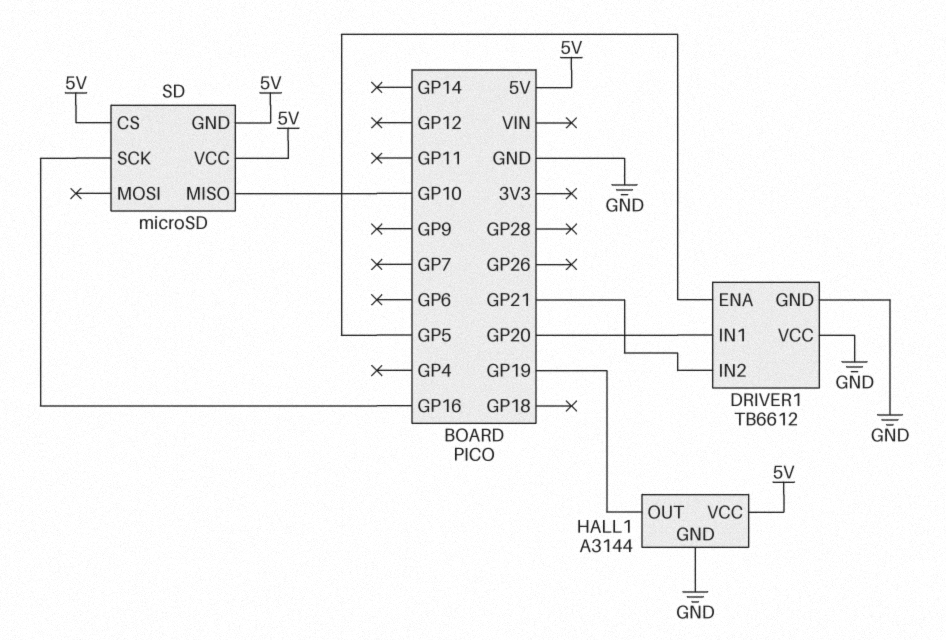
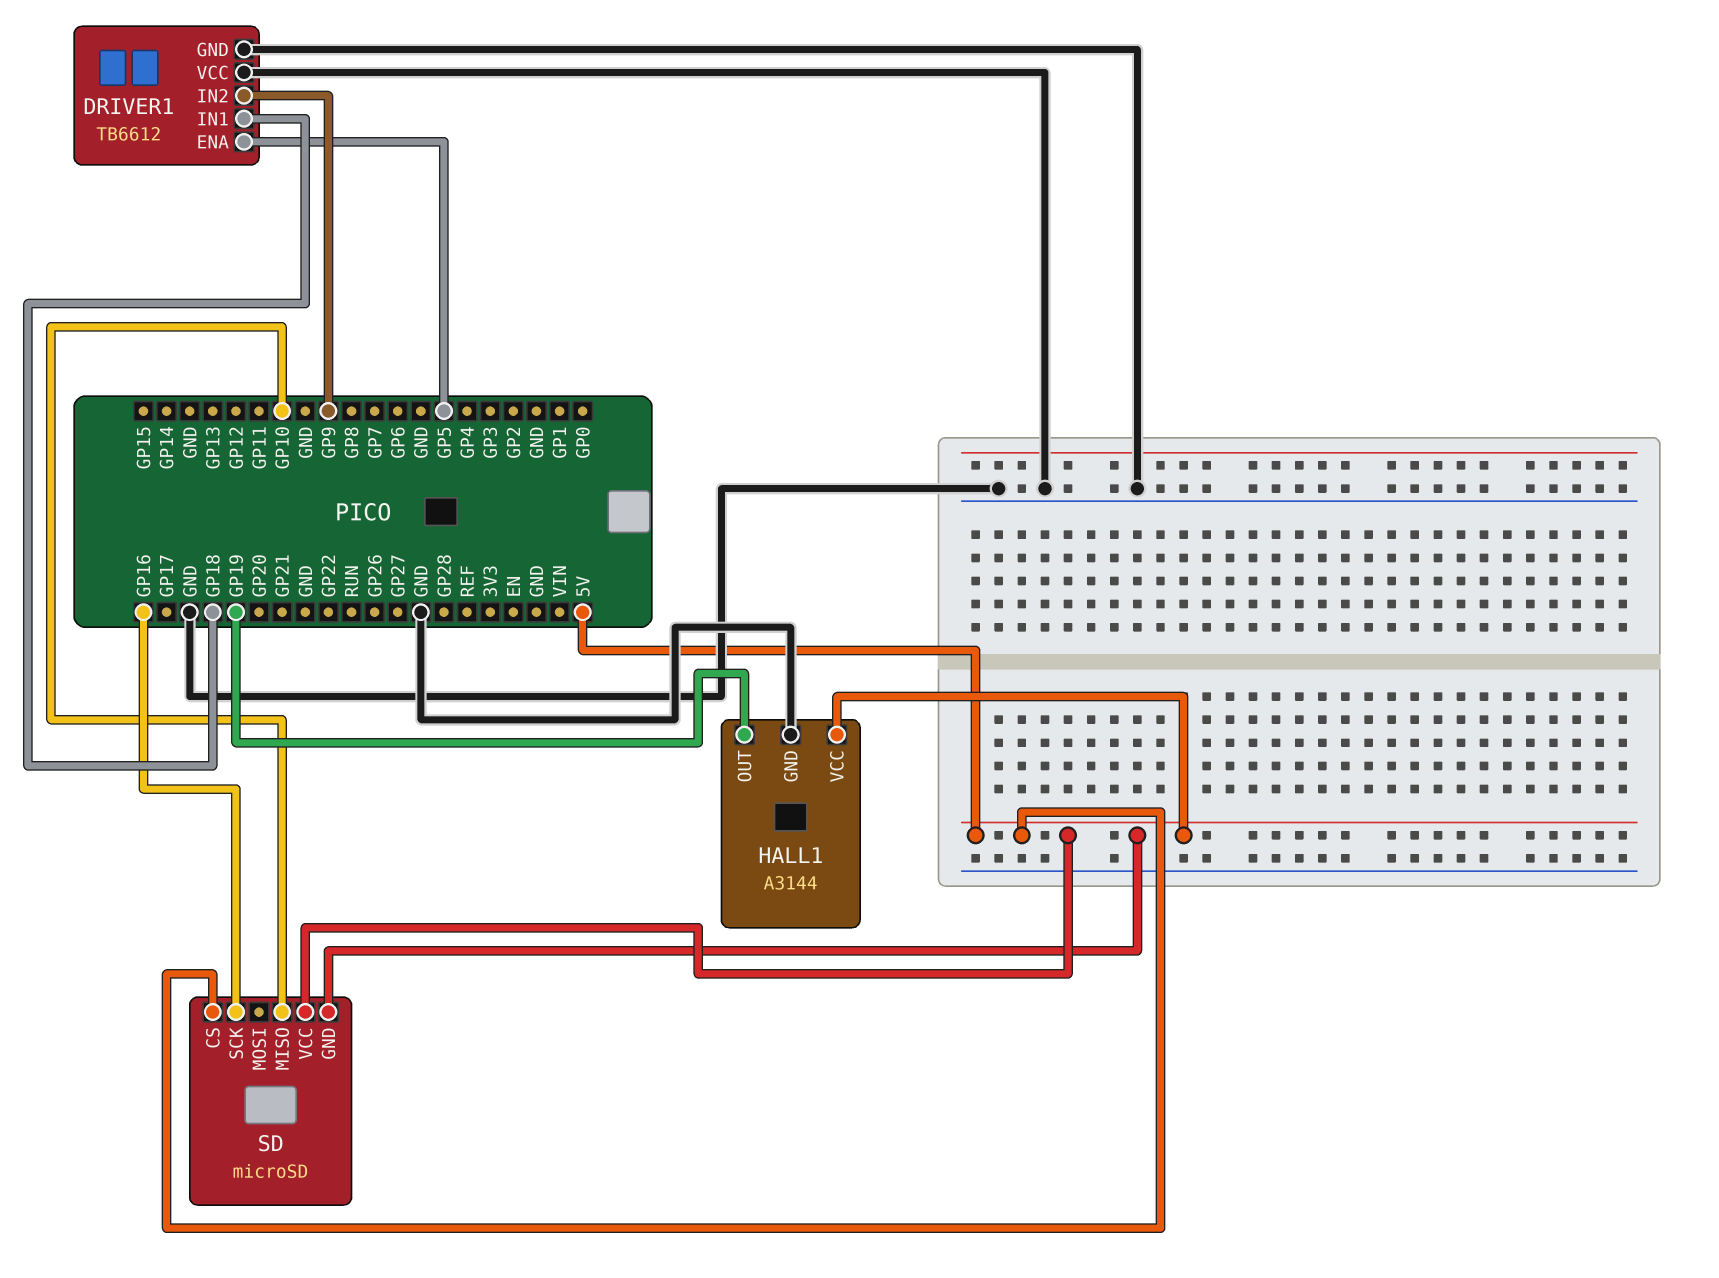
DRIVER1 pin IN1: GP20 -> GP18
DRIVER1 pin IN2: GP21 -> GP9

